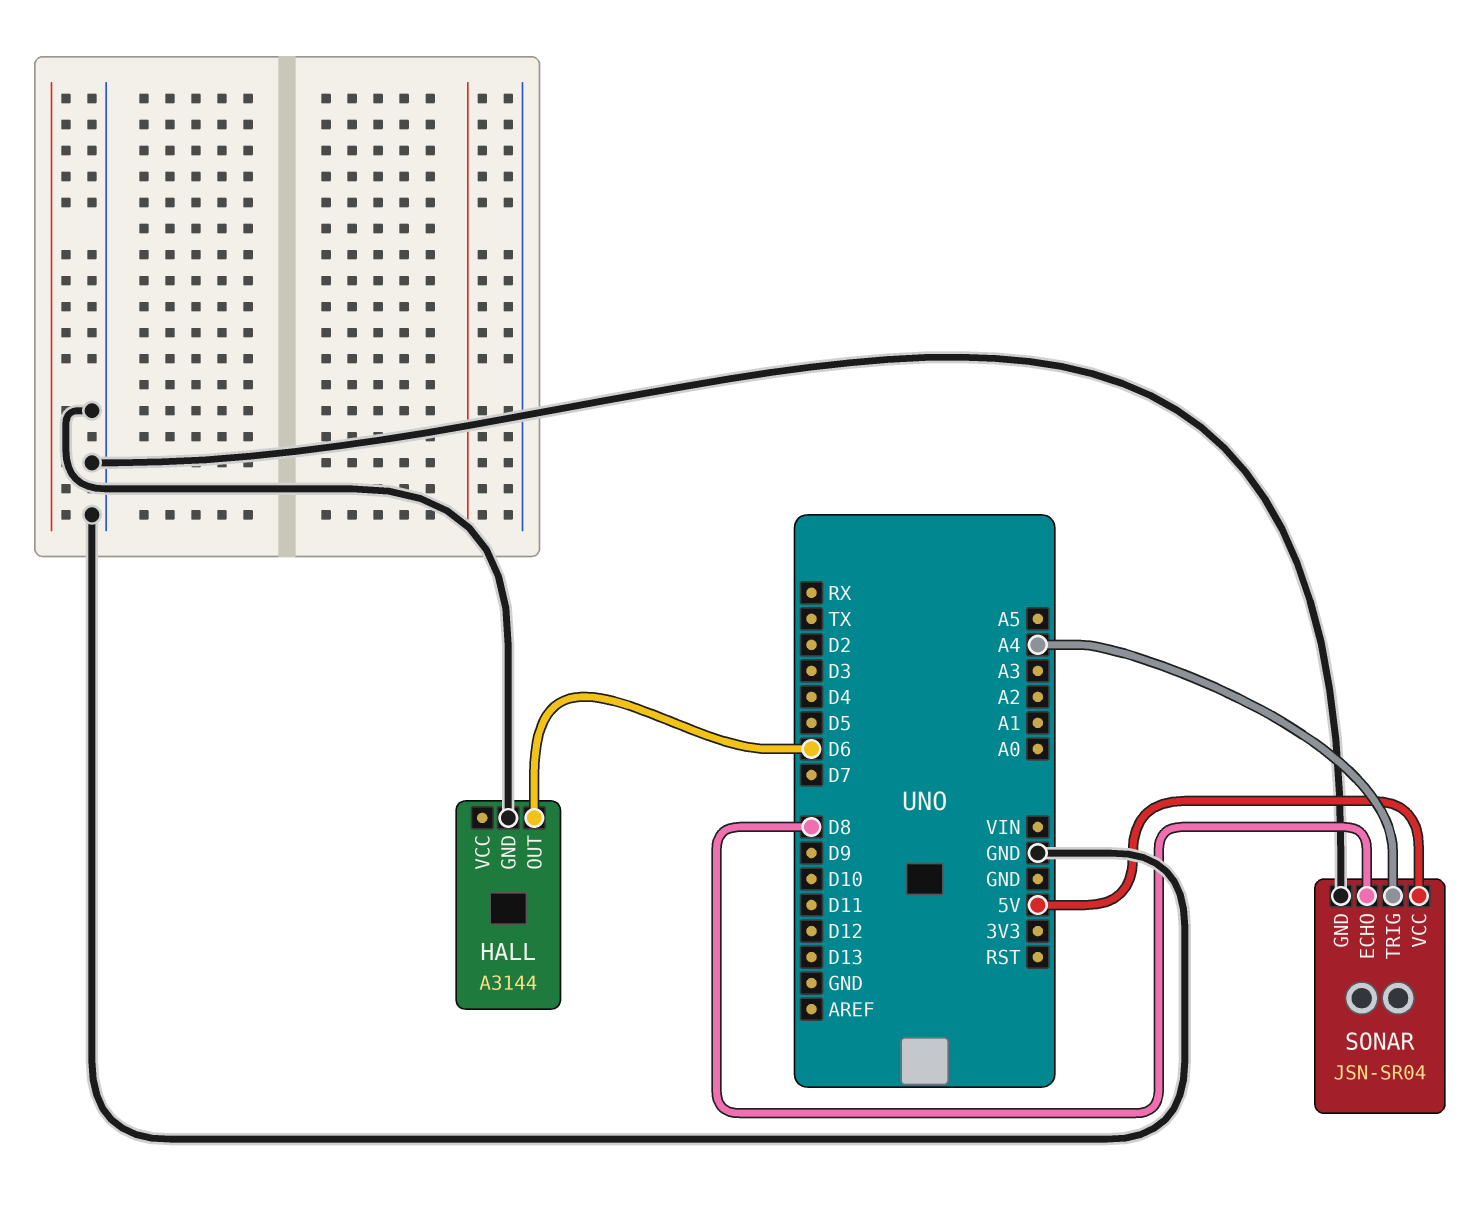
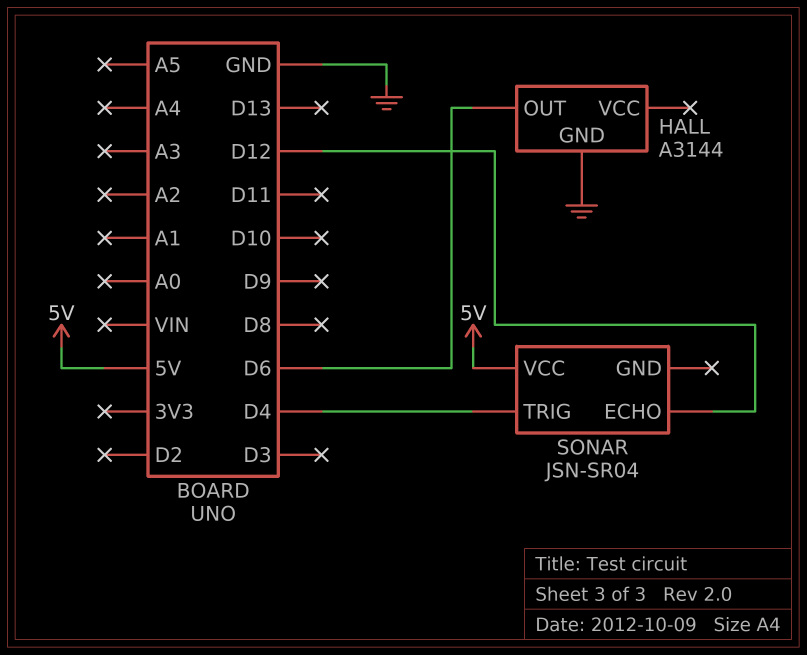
SONAR pin ECHO: D8 -> D12
SONAR pin GND: GND -> none
SONAR pin TRIG: A4 -> D4

